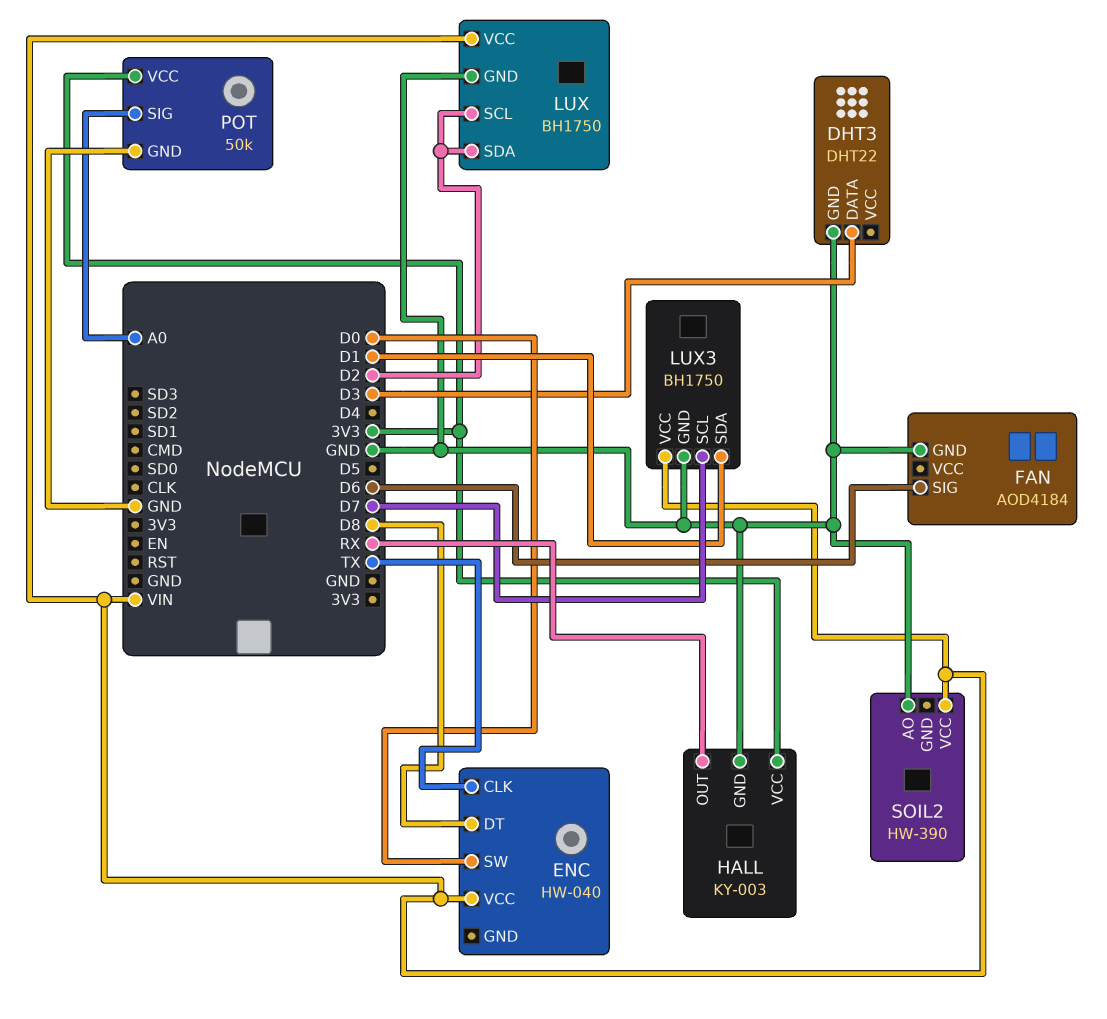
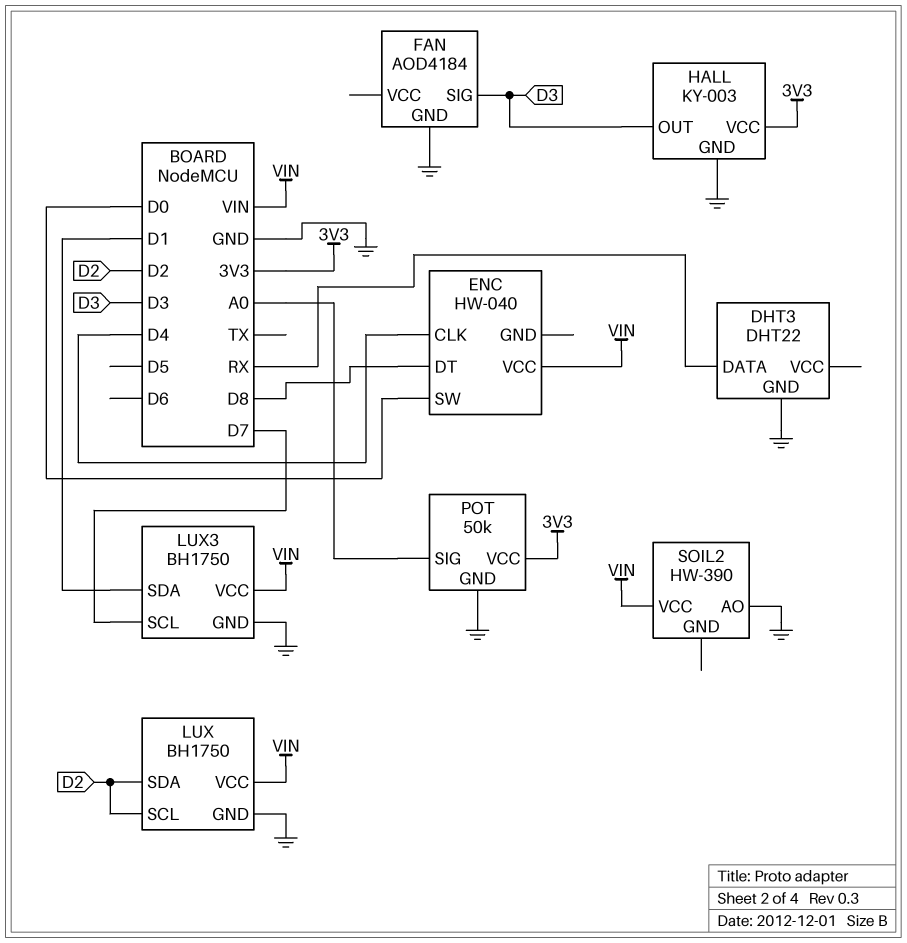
DHT3 pin DATA: D3 -> RX
ENC pin CLK: TX -> D4
FAN pin SIG: D6 -> D3
HALL pin OUT: RX -> D3

